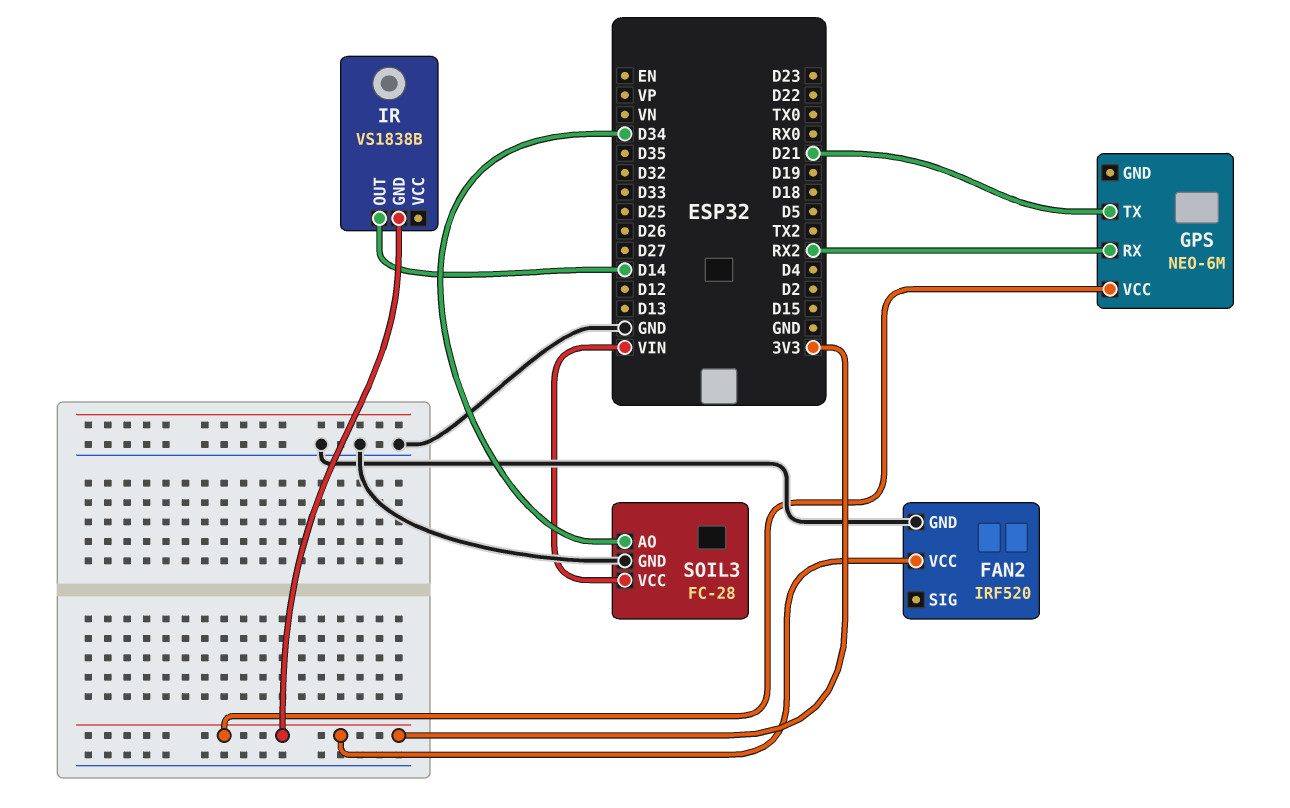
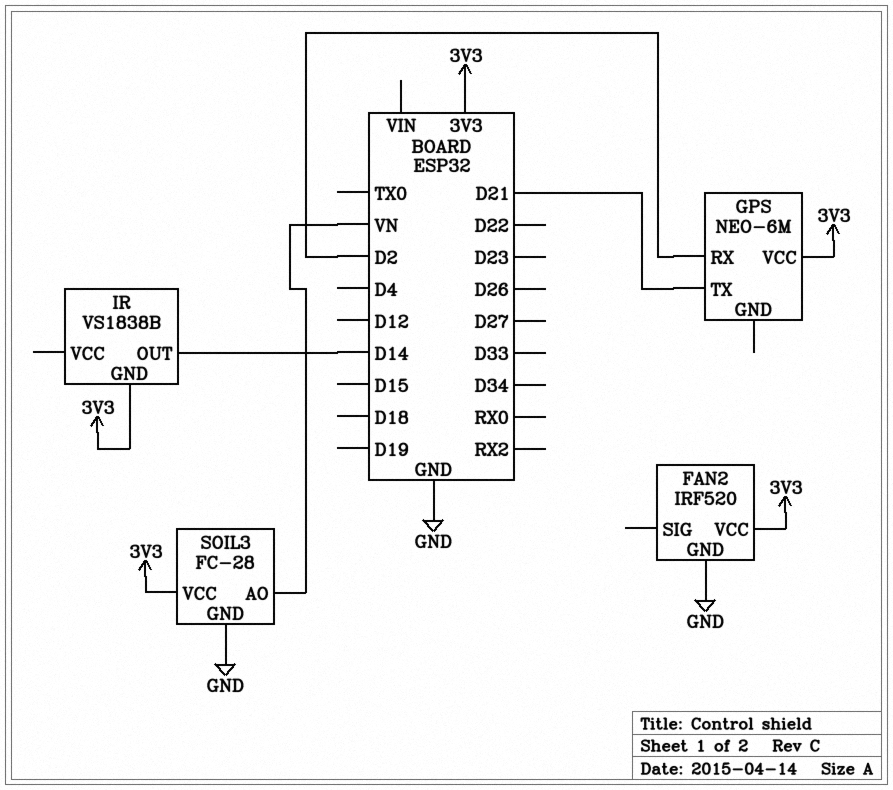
GPS pin RX: RX2 -> D2
SOIL3 pin AO: D34 -> VN
SOIL3 pin VCC: VIN -> 3V3

